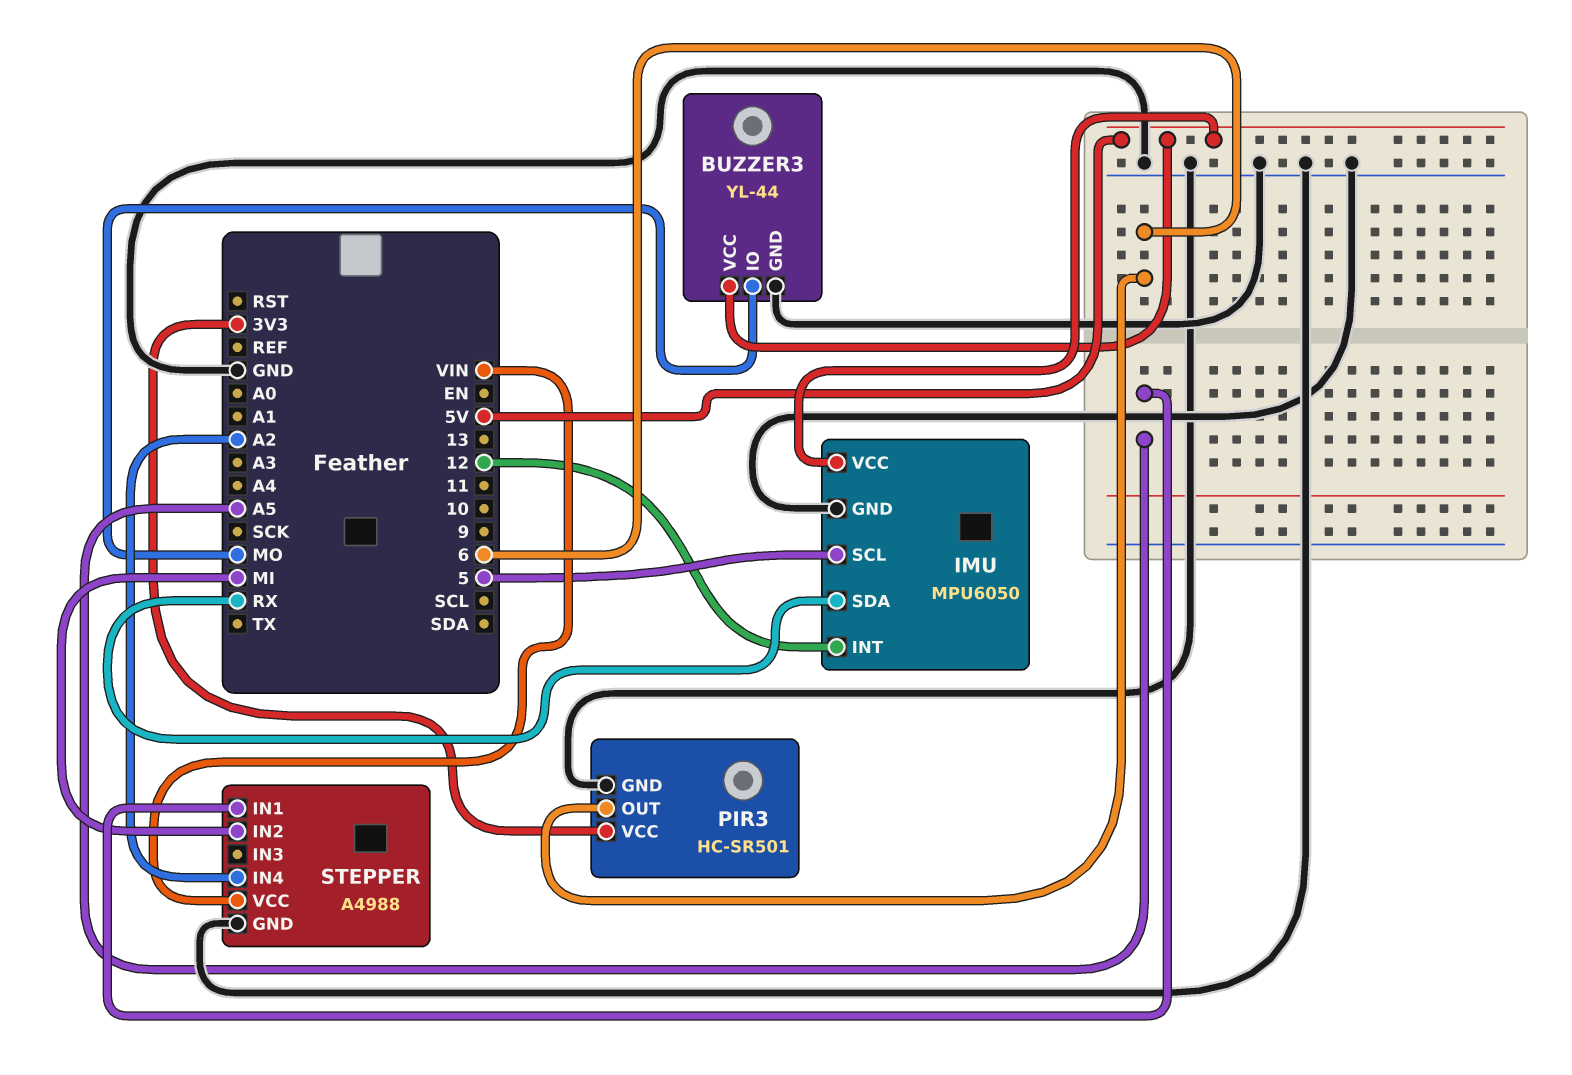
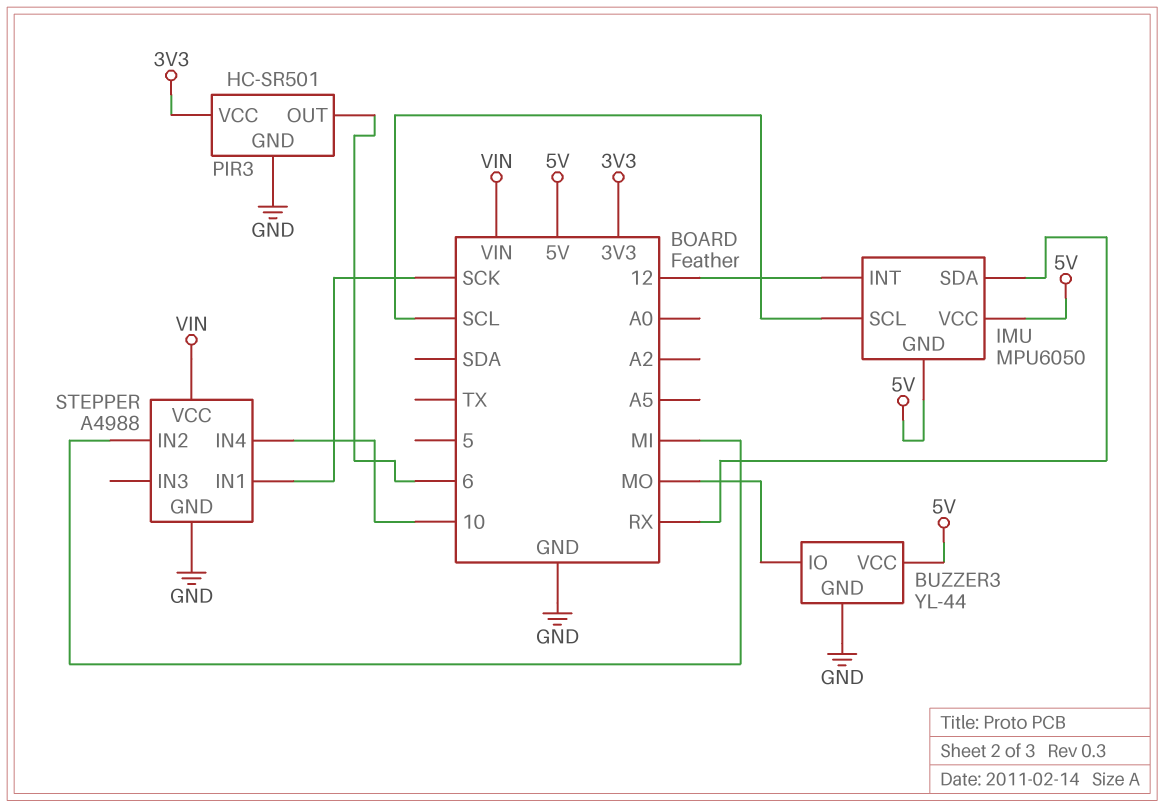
IMU pin GND: GND -> 5V
IMU pin SCL: 5 -> SCL
STEPPER pin IN1: A5 -> SCK
STEPPER pin IN4: A2 -> 10

